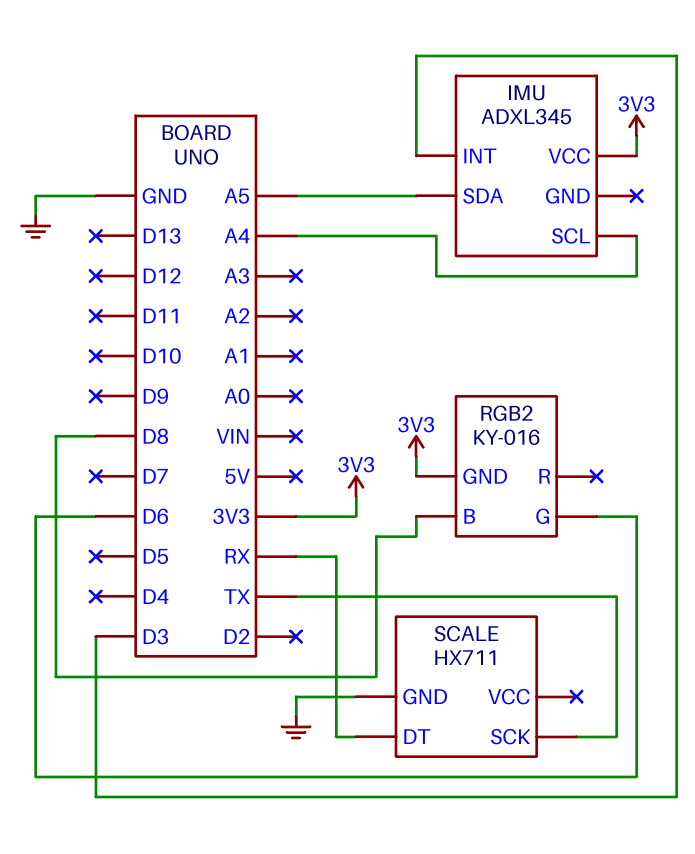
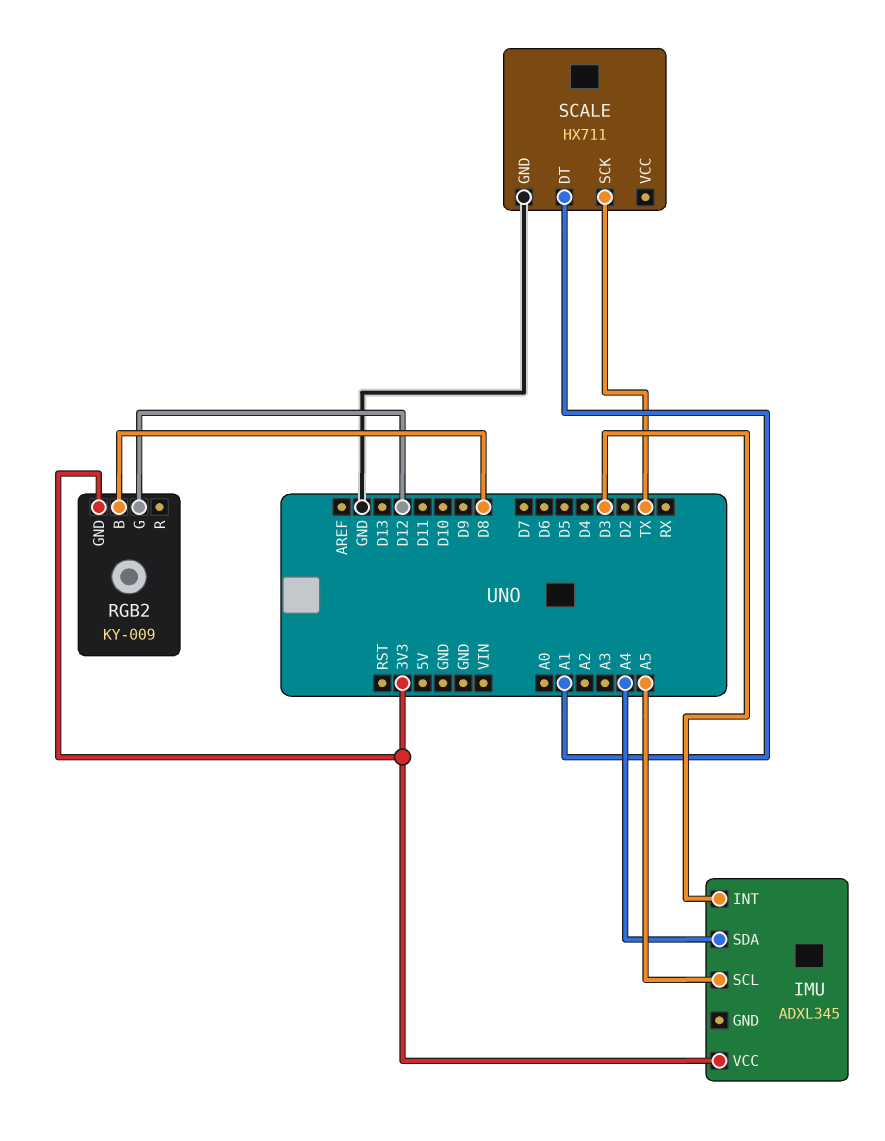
IMU pin SCL: A4 -> A5
IMU pin SDA: A5 -> A4
RGB2: KY-016 -> KY-009
RGB2 pin G: D6 -> D12
SCALE pin DT: RX -> A1

